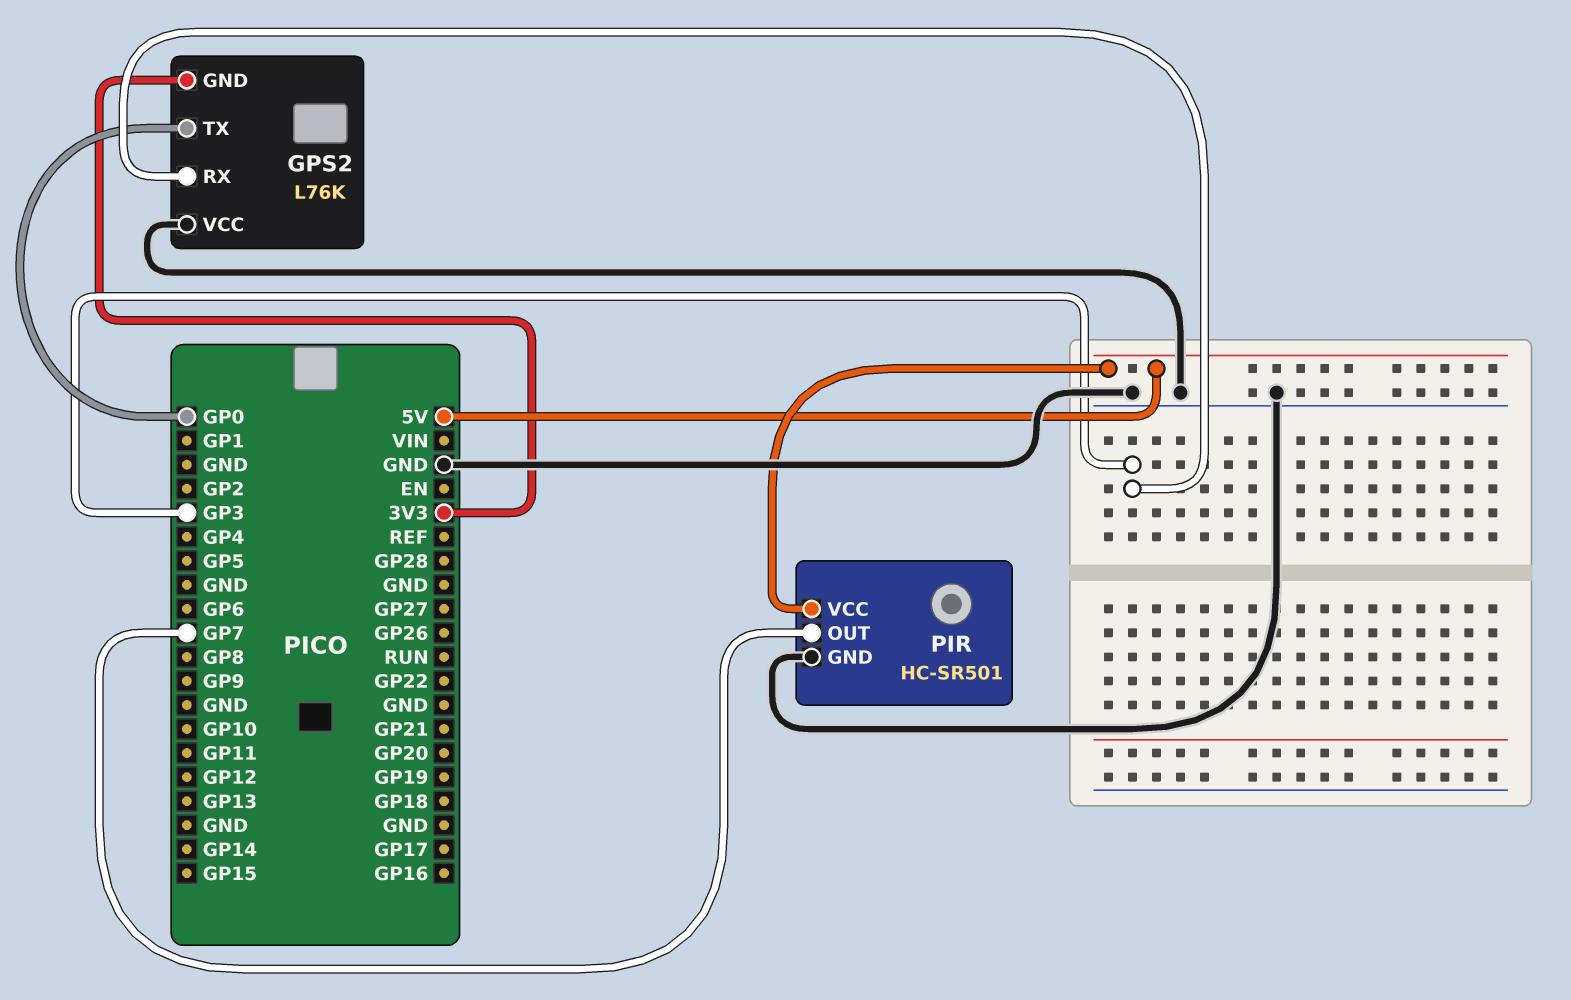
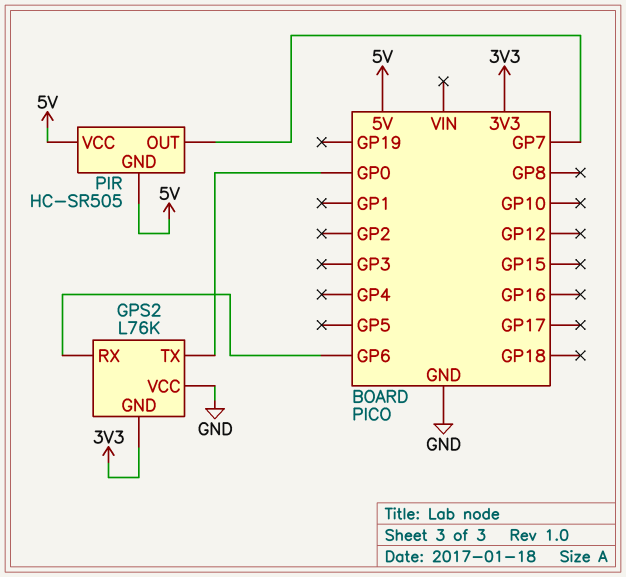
GPS2 pin RX: GP3 -> GP6
PIR: HC-SR501 -> HC-SR505
PIR pin GND: GND -> 5V

